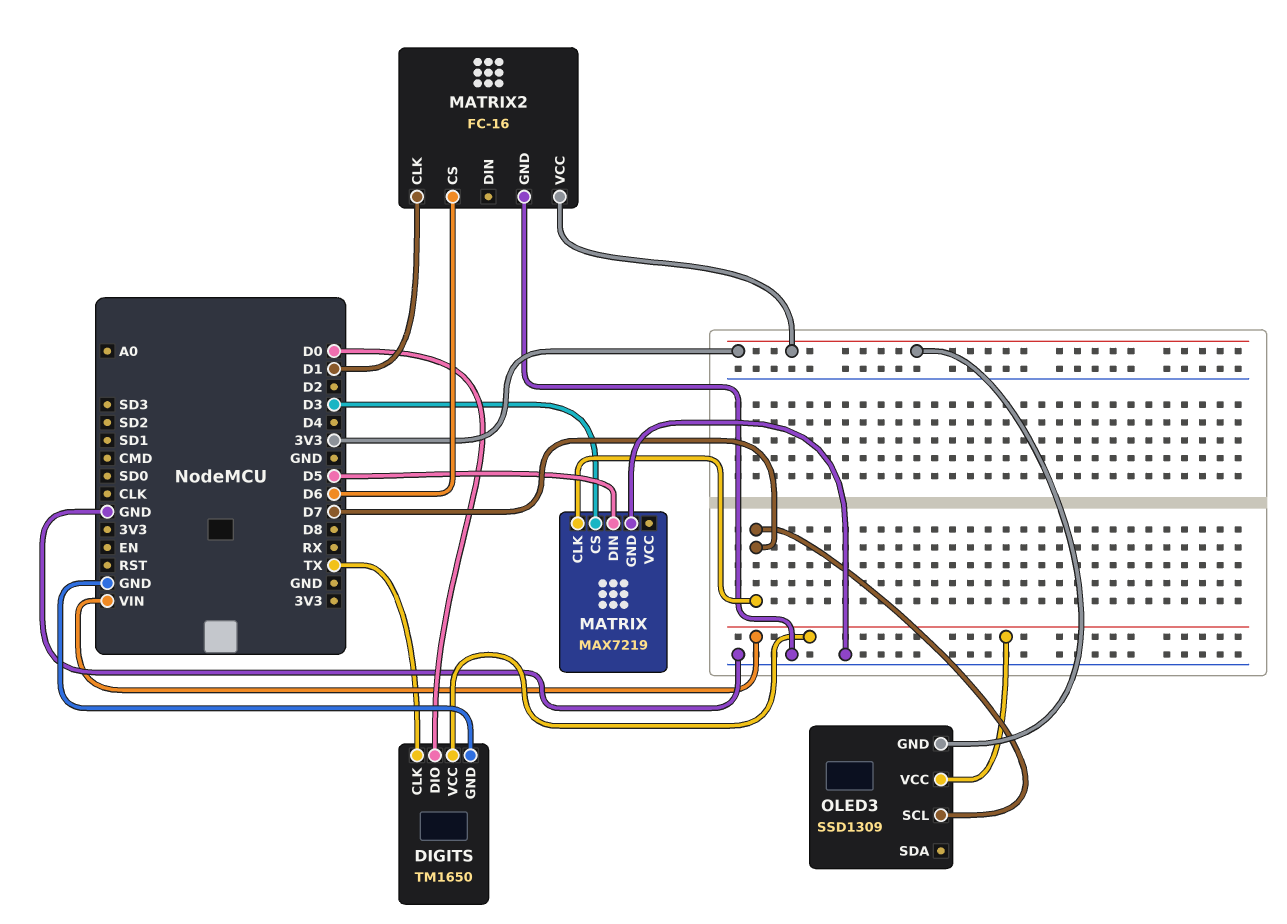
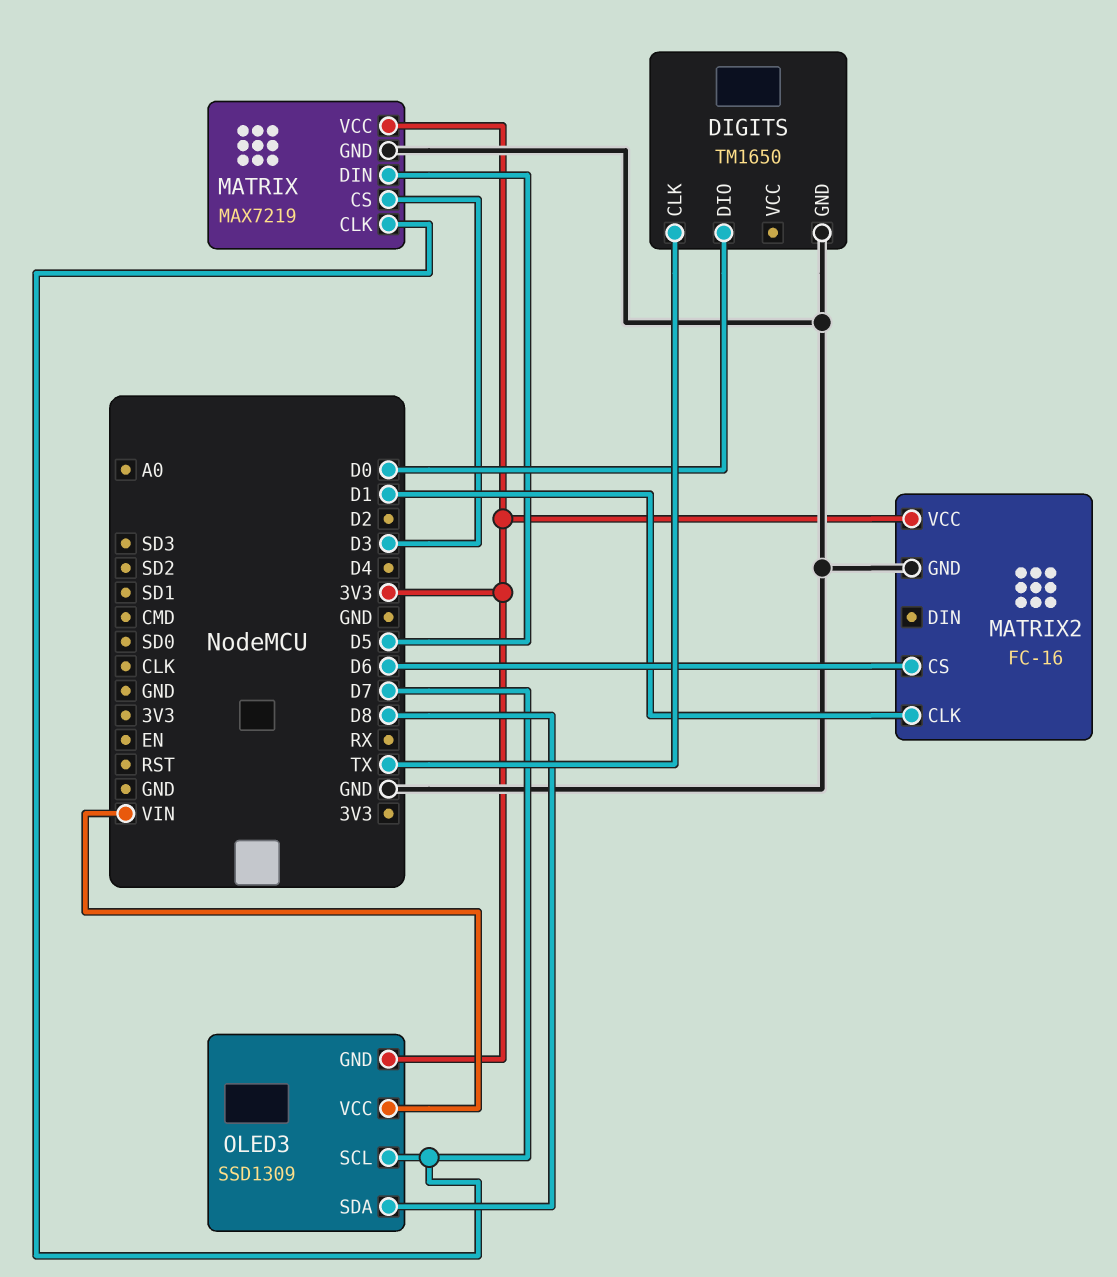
DIGITS pin VCC: VIN -> none
MATRIX pin VCC: none -> 3V3
OLED3 pin SDA: none -> D8

